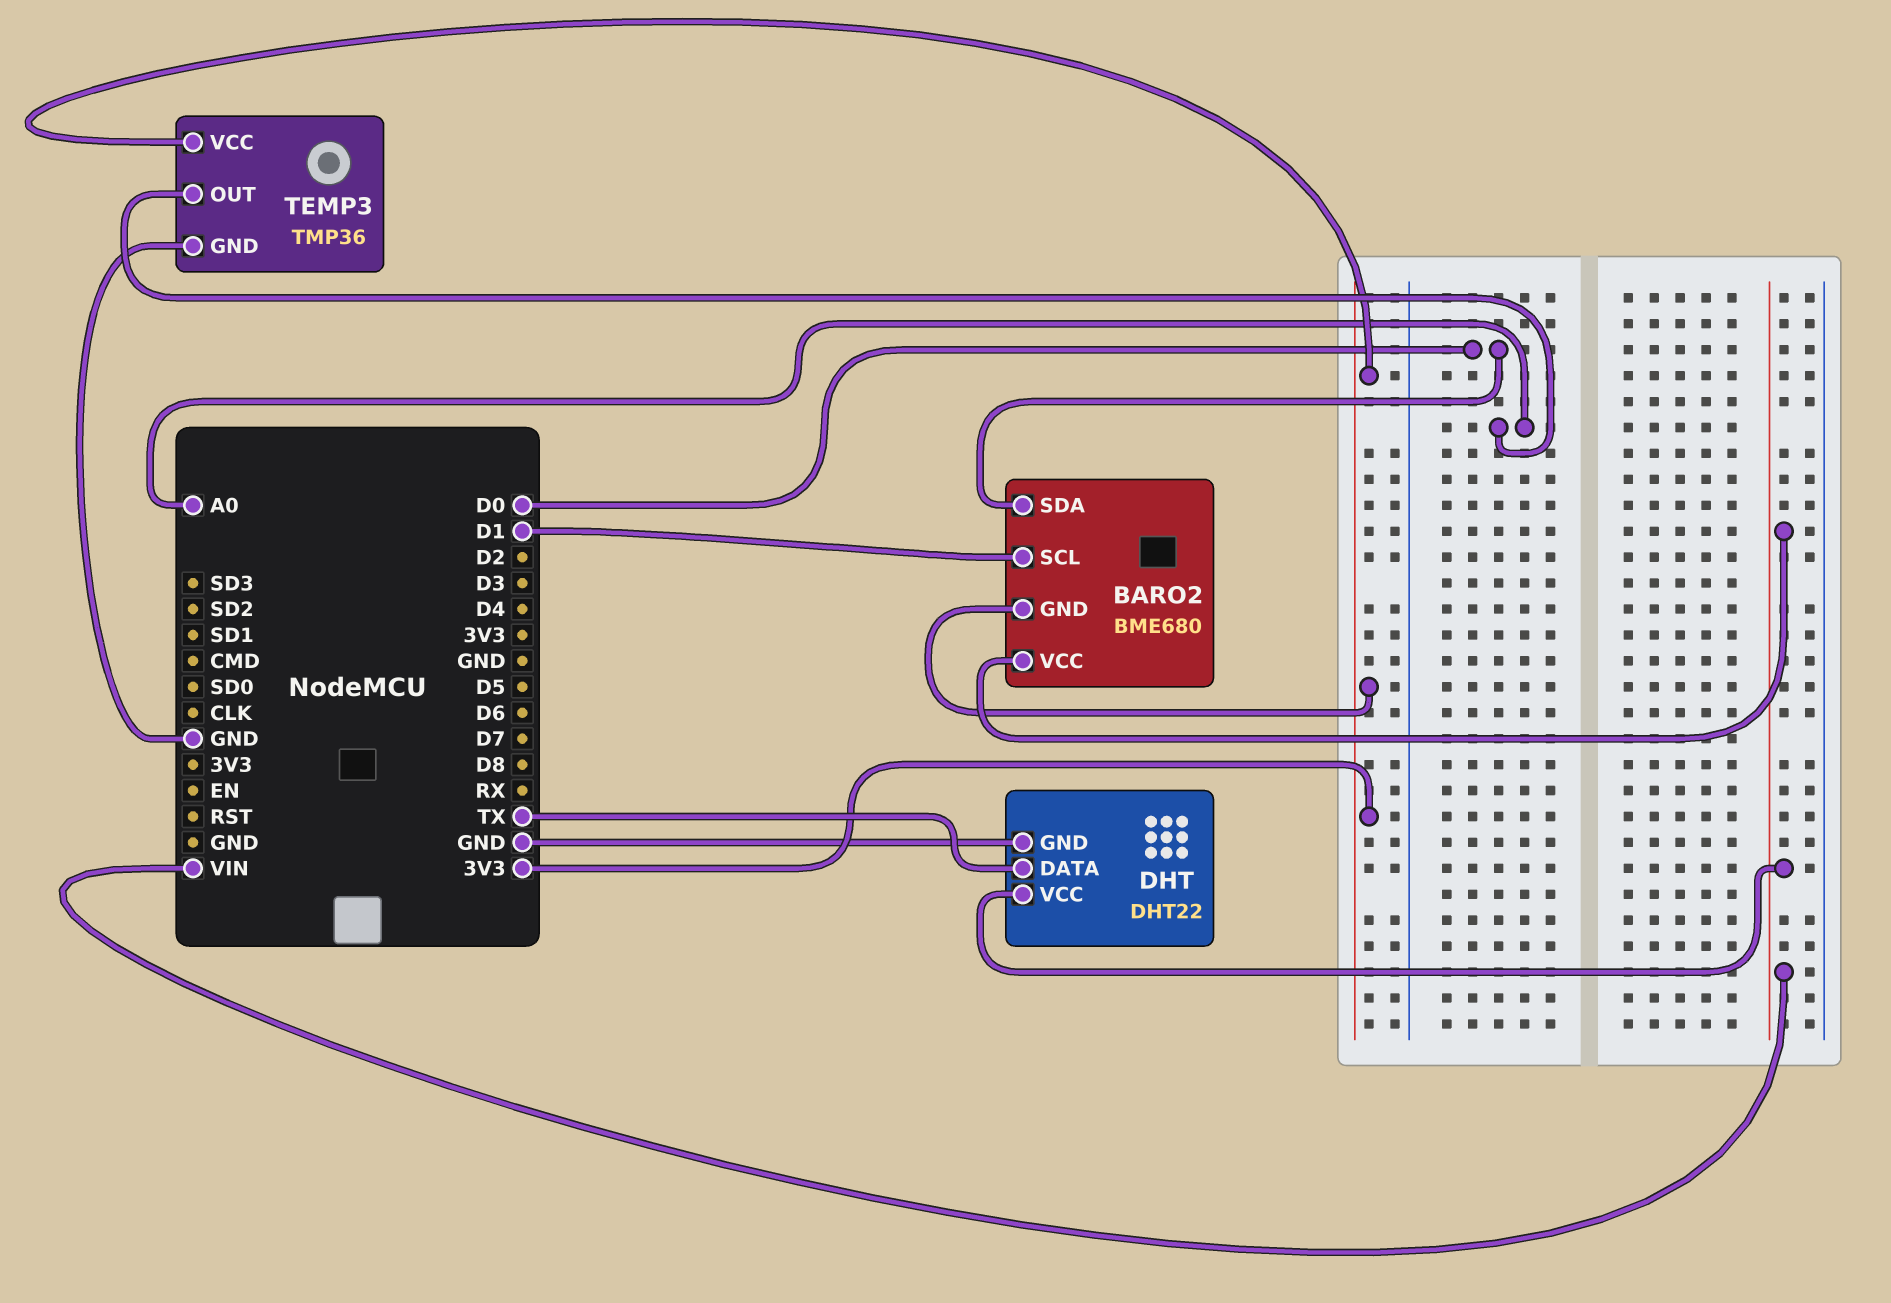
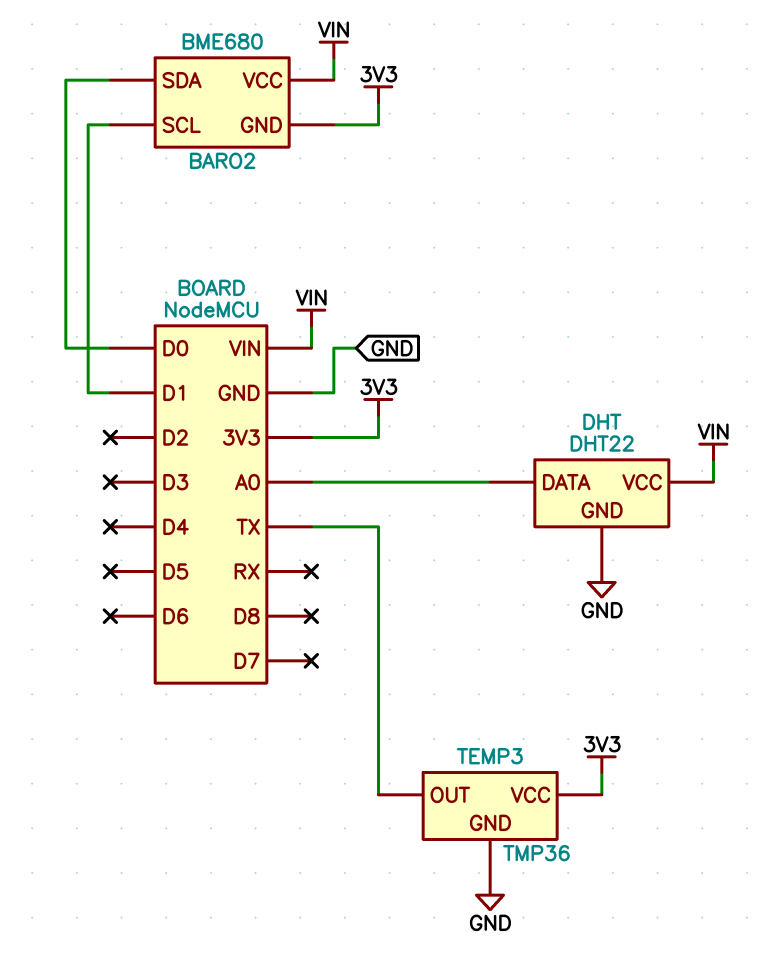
DHT pin DATA: TX -> A0
TEMP3 pin OUT: A0 -> TX

